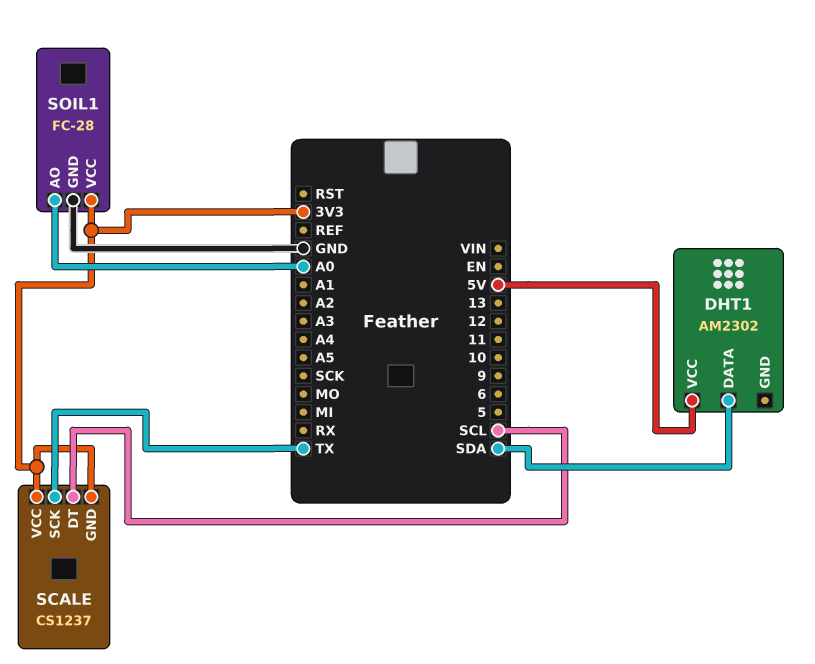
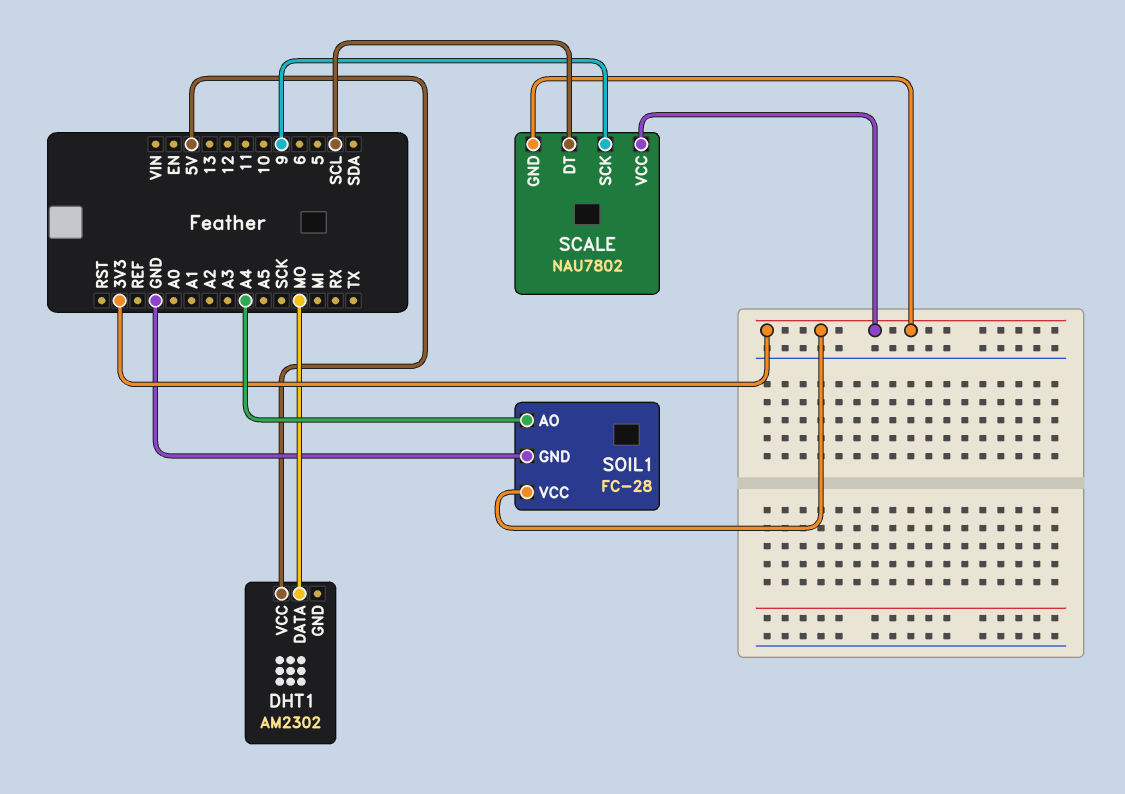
DHT1 pin DATA: SDA -> MO
SCALE: CS1237 -> NAU7802
SCALE pin SCK: TX -> 9
SOIL1 pin AO: A0 -> A4

